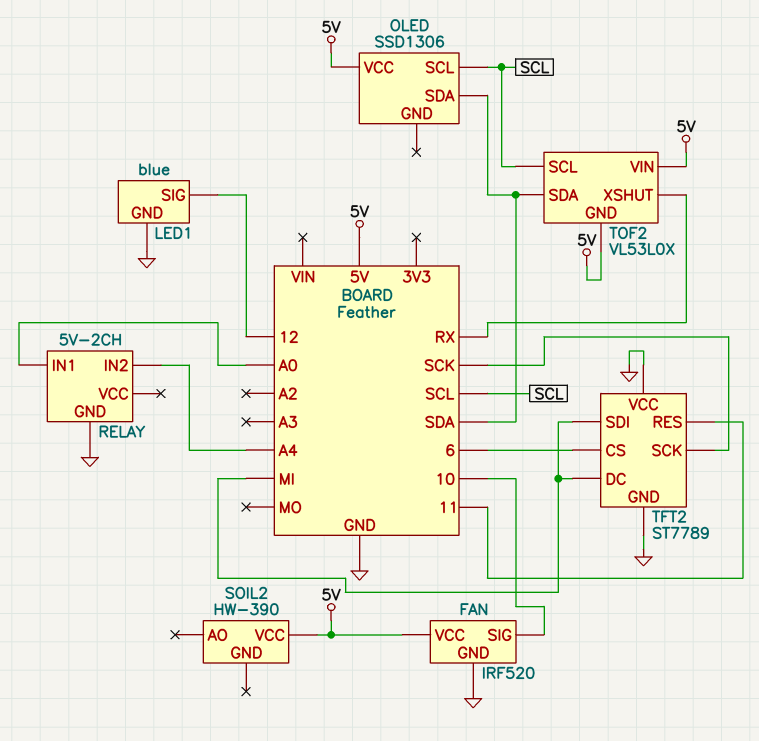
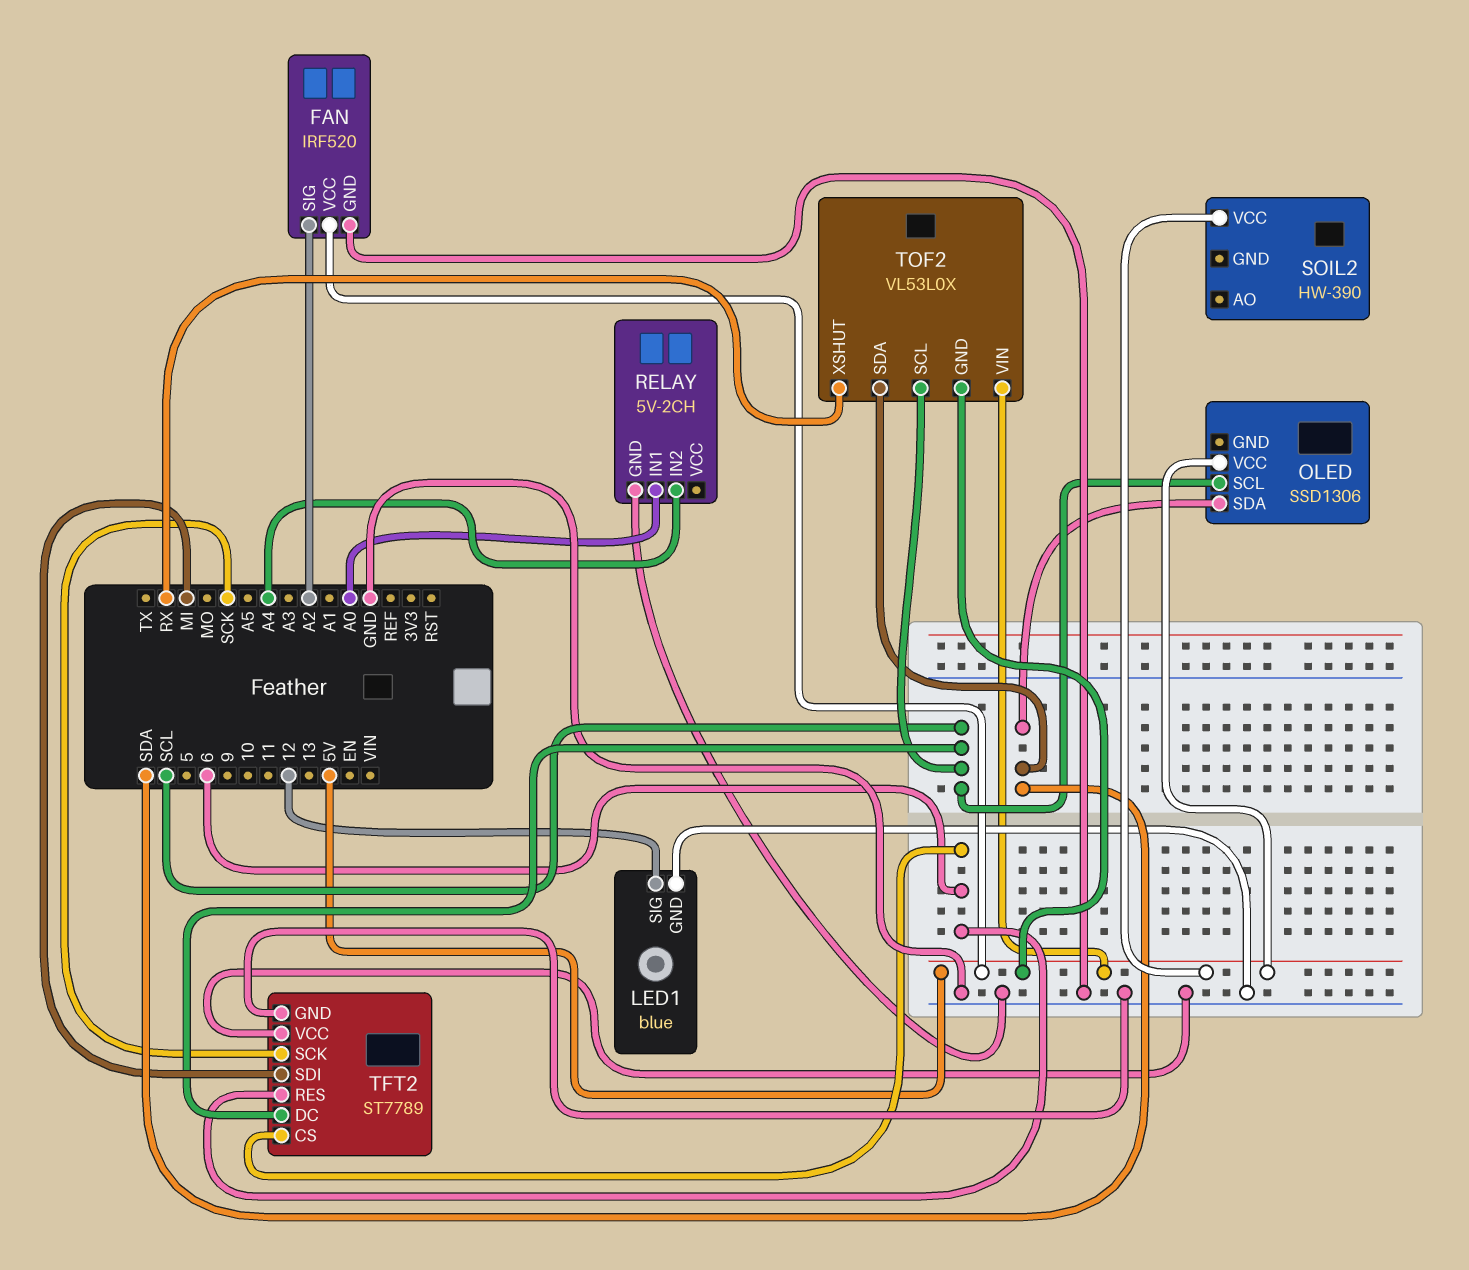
FAN pin SIG: 10 -> A2
TFT2 pin DC: MI -> SCL
TFT2 pin RES: 11 -> 6

